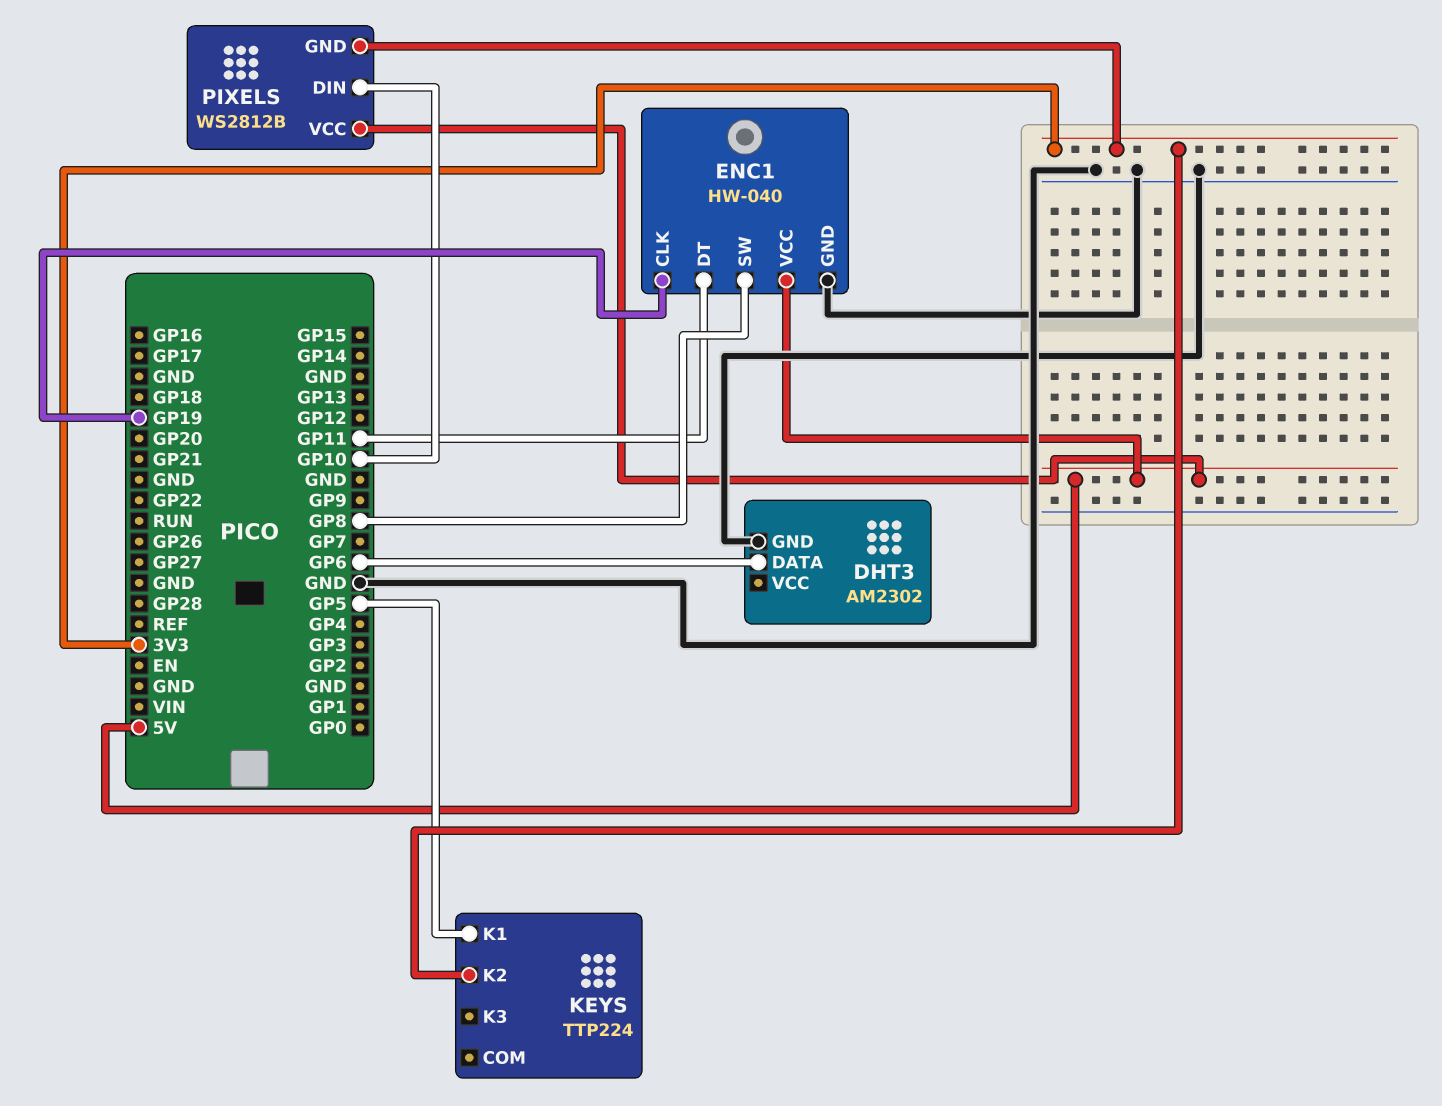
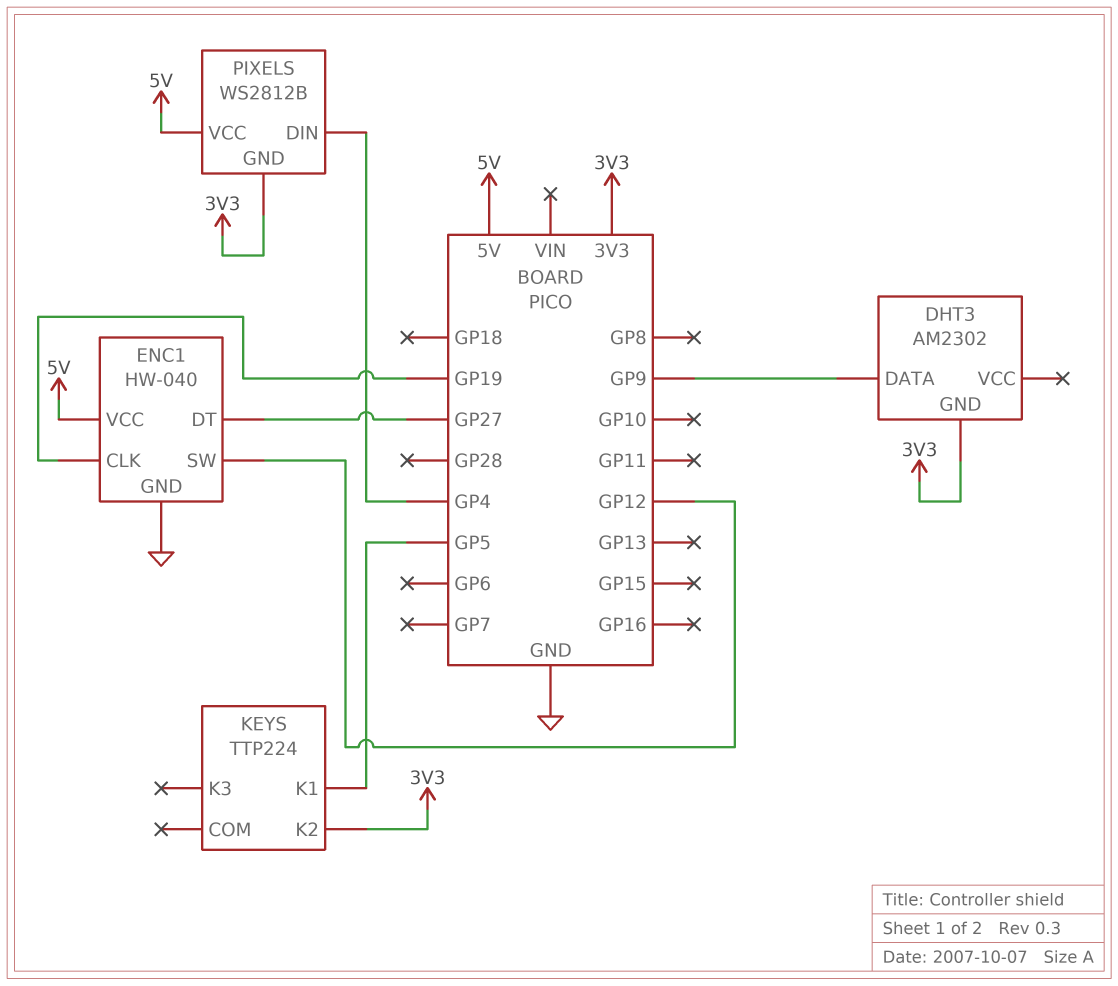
DHT3 pin DATA: GP6 -> GP9
DHT3 pin GND: GND -> 3V3
ENC1 pin DT: GP11 -> GP27
ENC1 pin SW: GP8 -> GP12
PIXELS pin DIN: GP10 -> GP4

